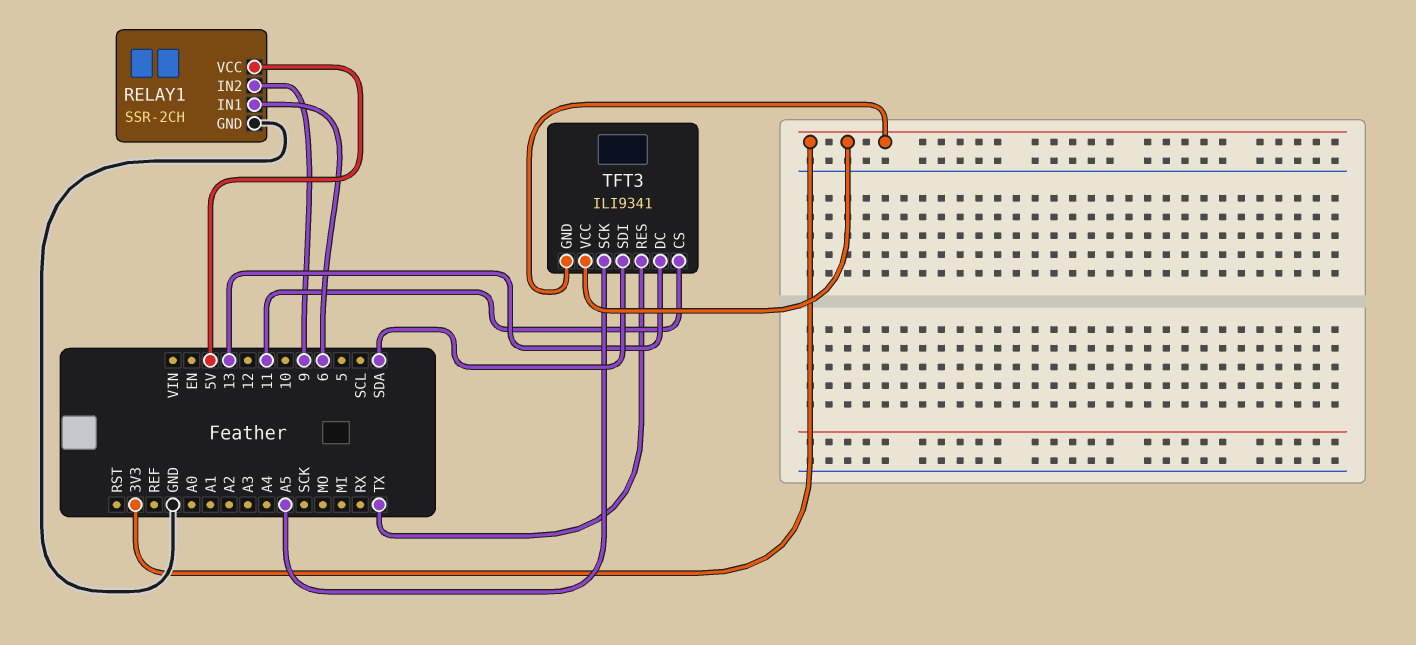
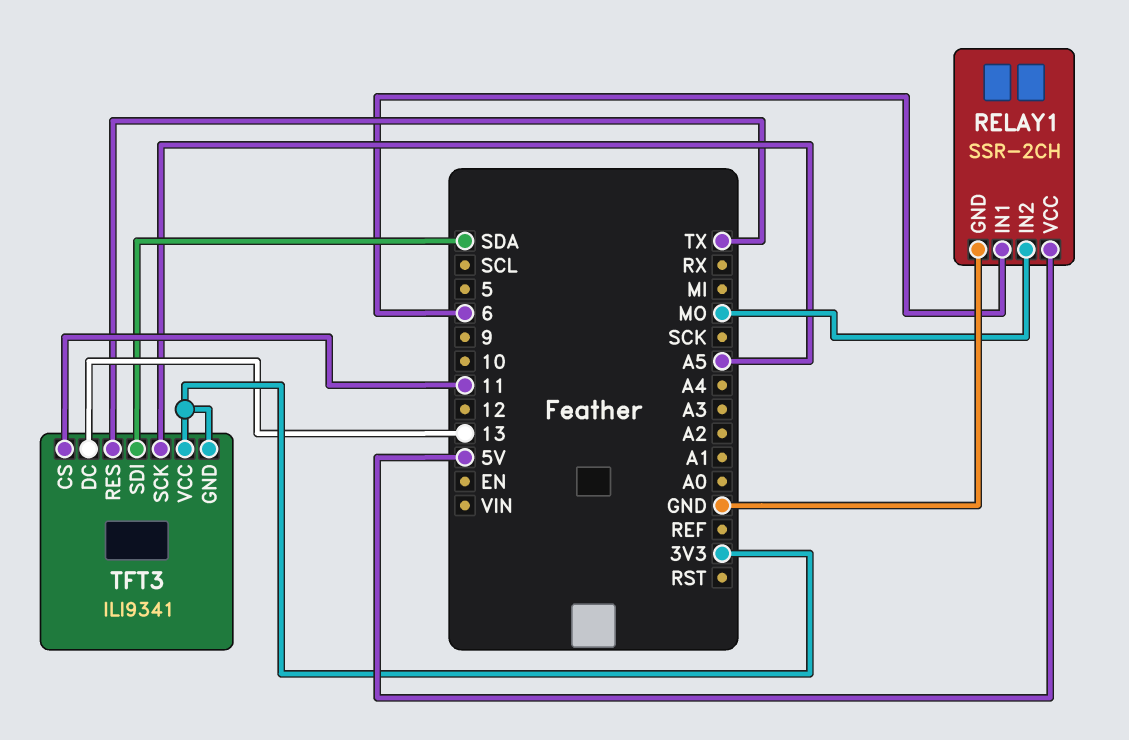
RELAY1 pin IN2: 9 -> MO

